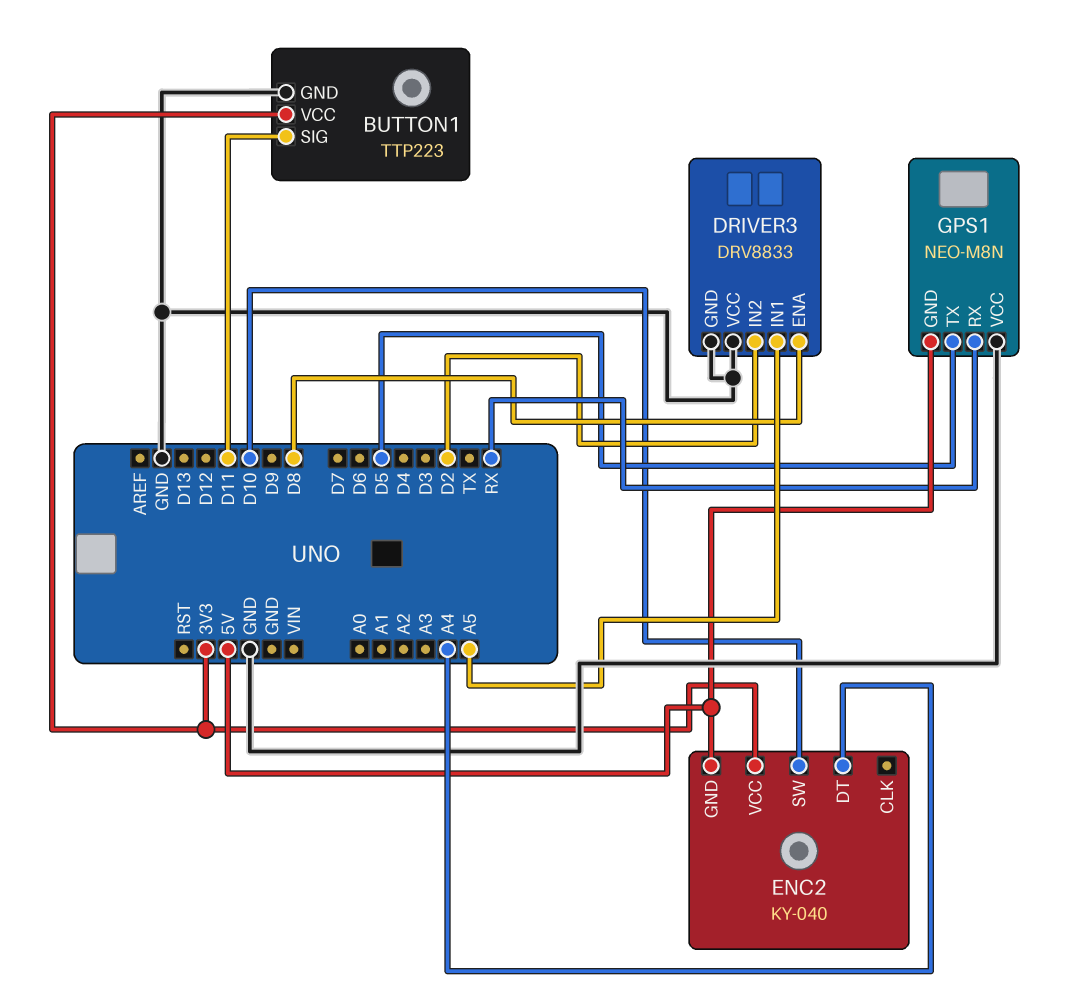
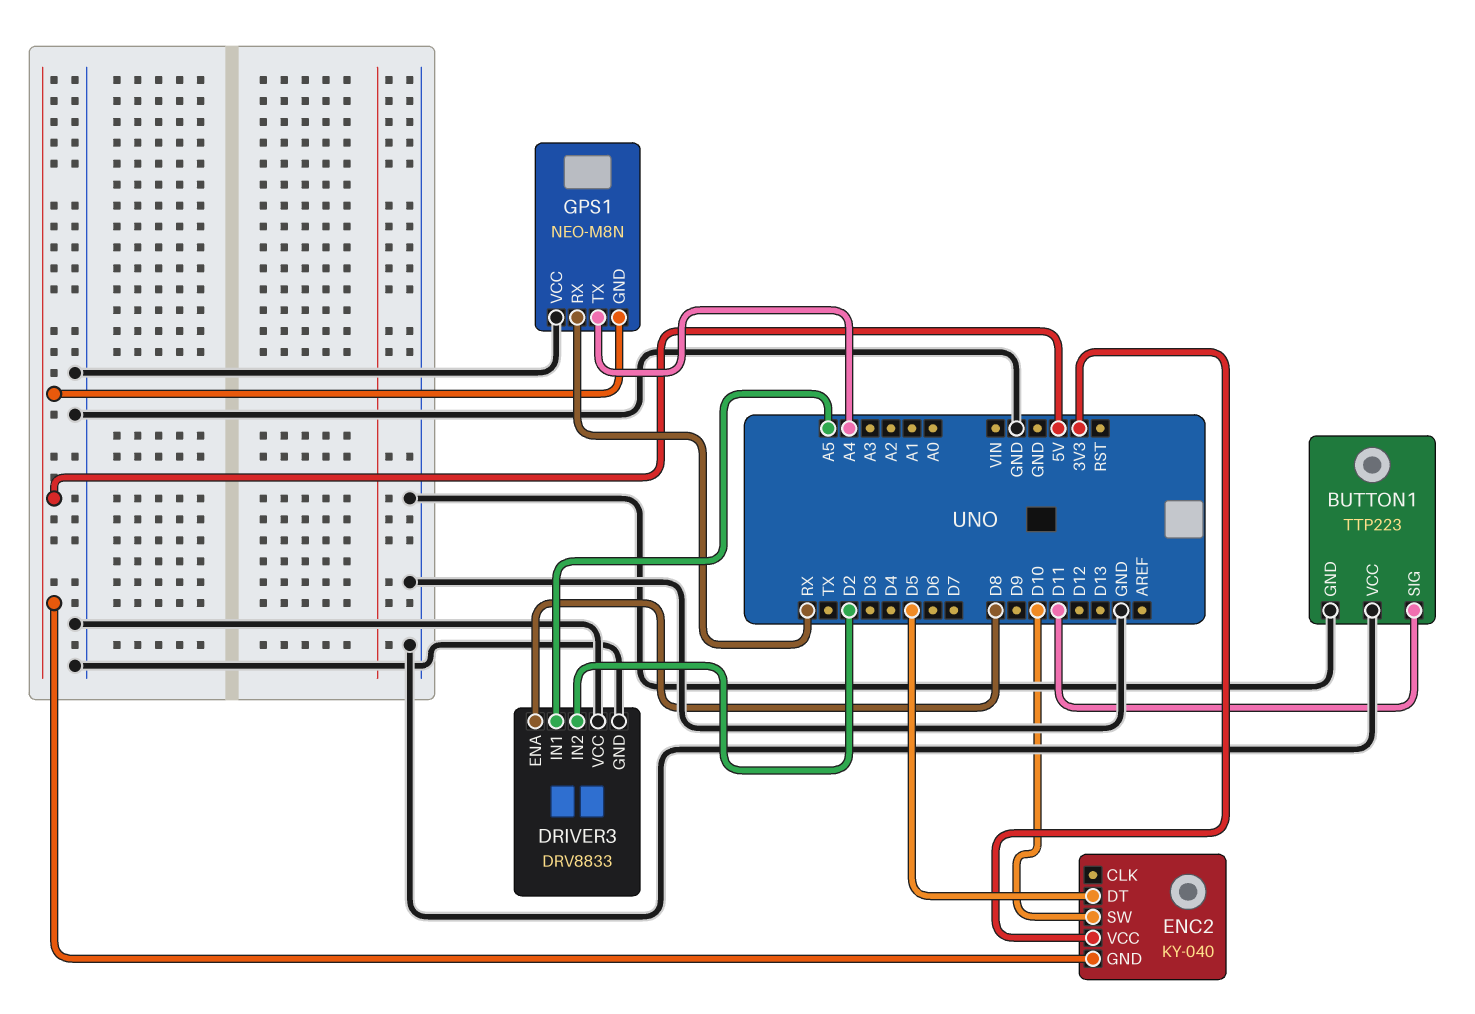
BUTTON1 pin VCC: 3V3 -> GND
ENC2 pin DT: A4 -> D5
GPS1 pin TX: D5 -> A4

